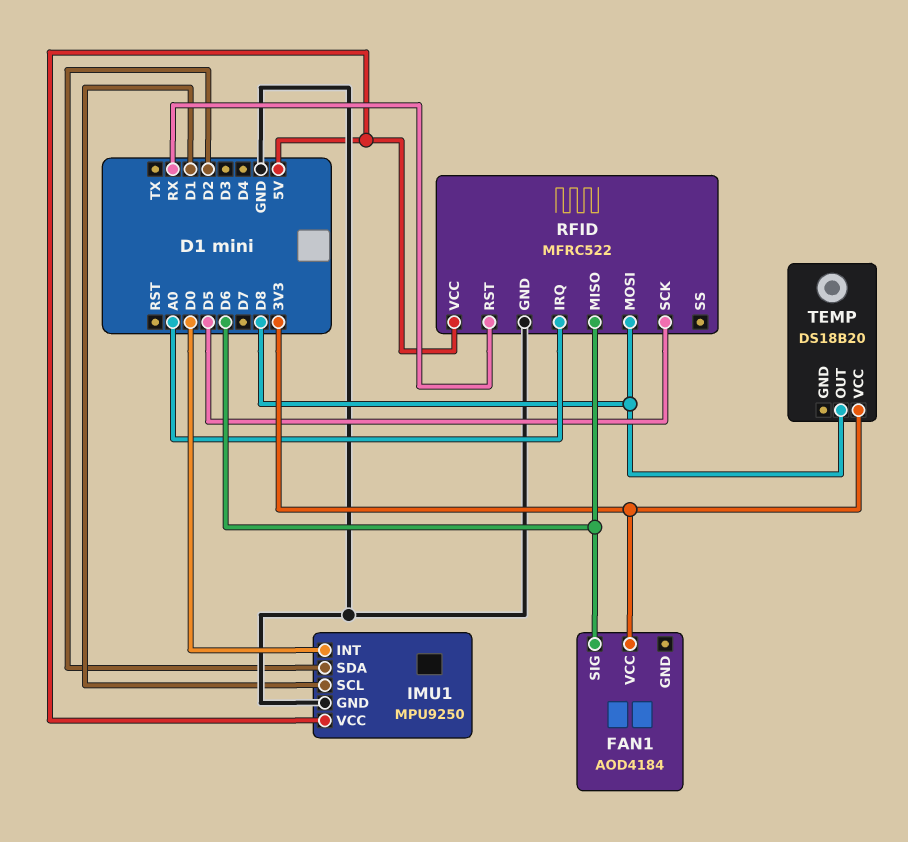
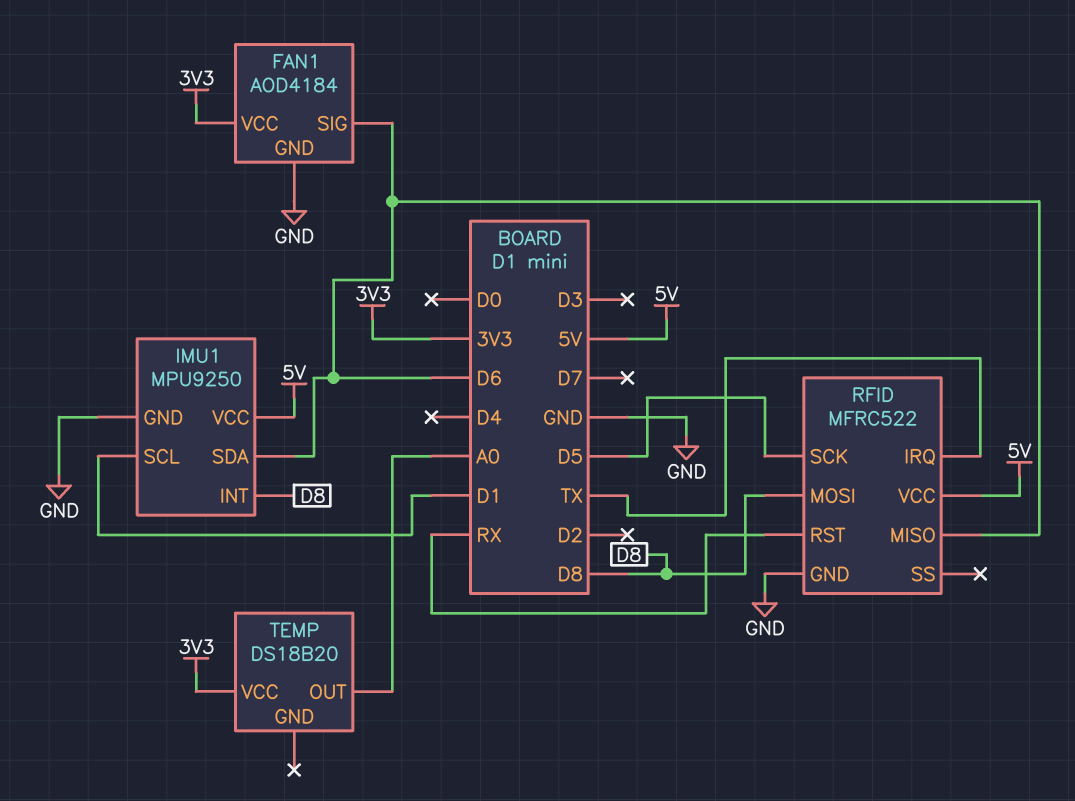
FAN1 pin GND: none -> GND
IMU1 pin INT: D0 -> D8
IMU1 pin SDA: D2 -> D6
RFID pin IRQ: A0 -> TX
TEMP pin OUT: D8 -> A0

